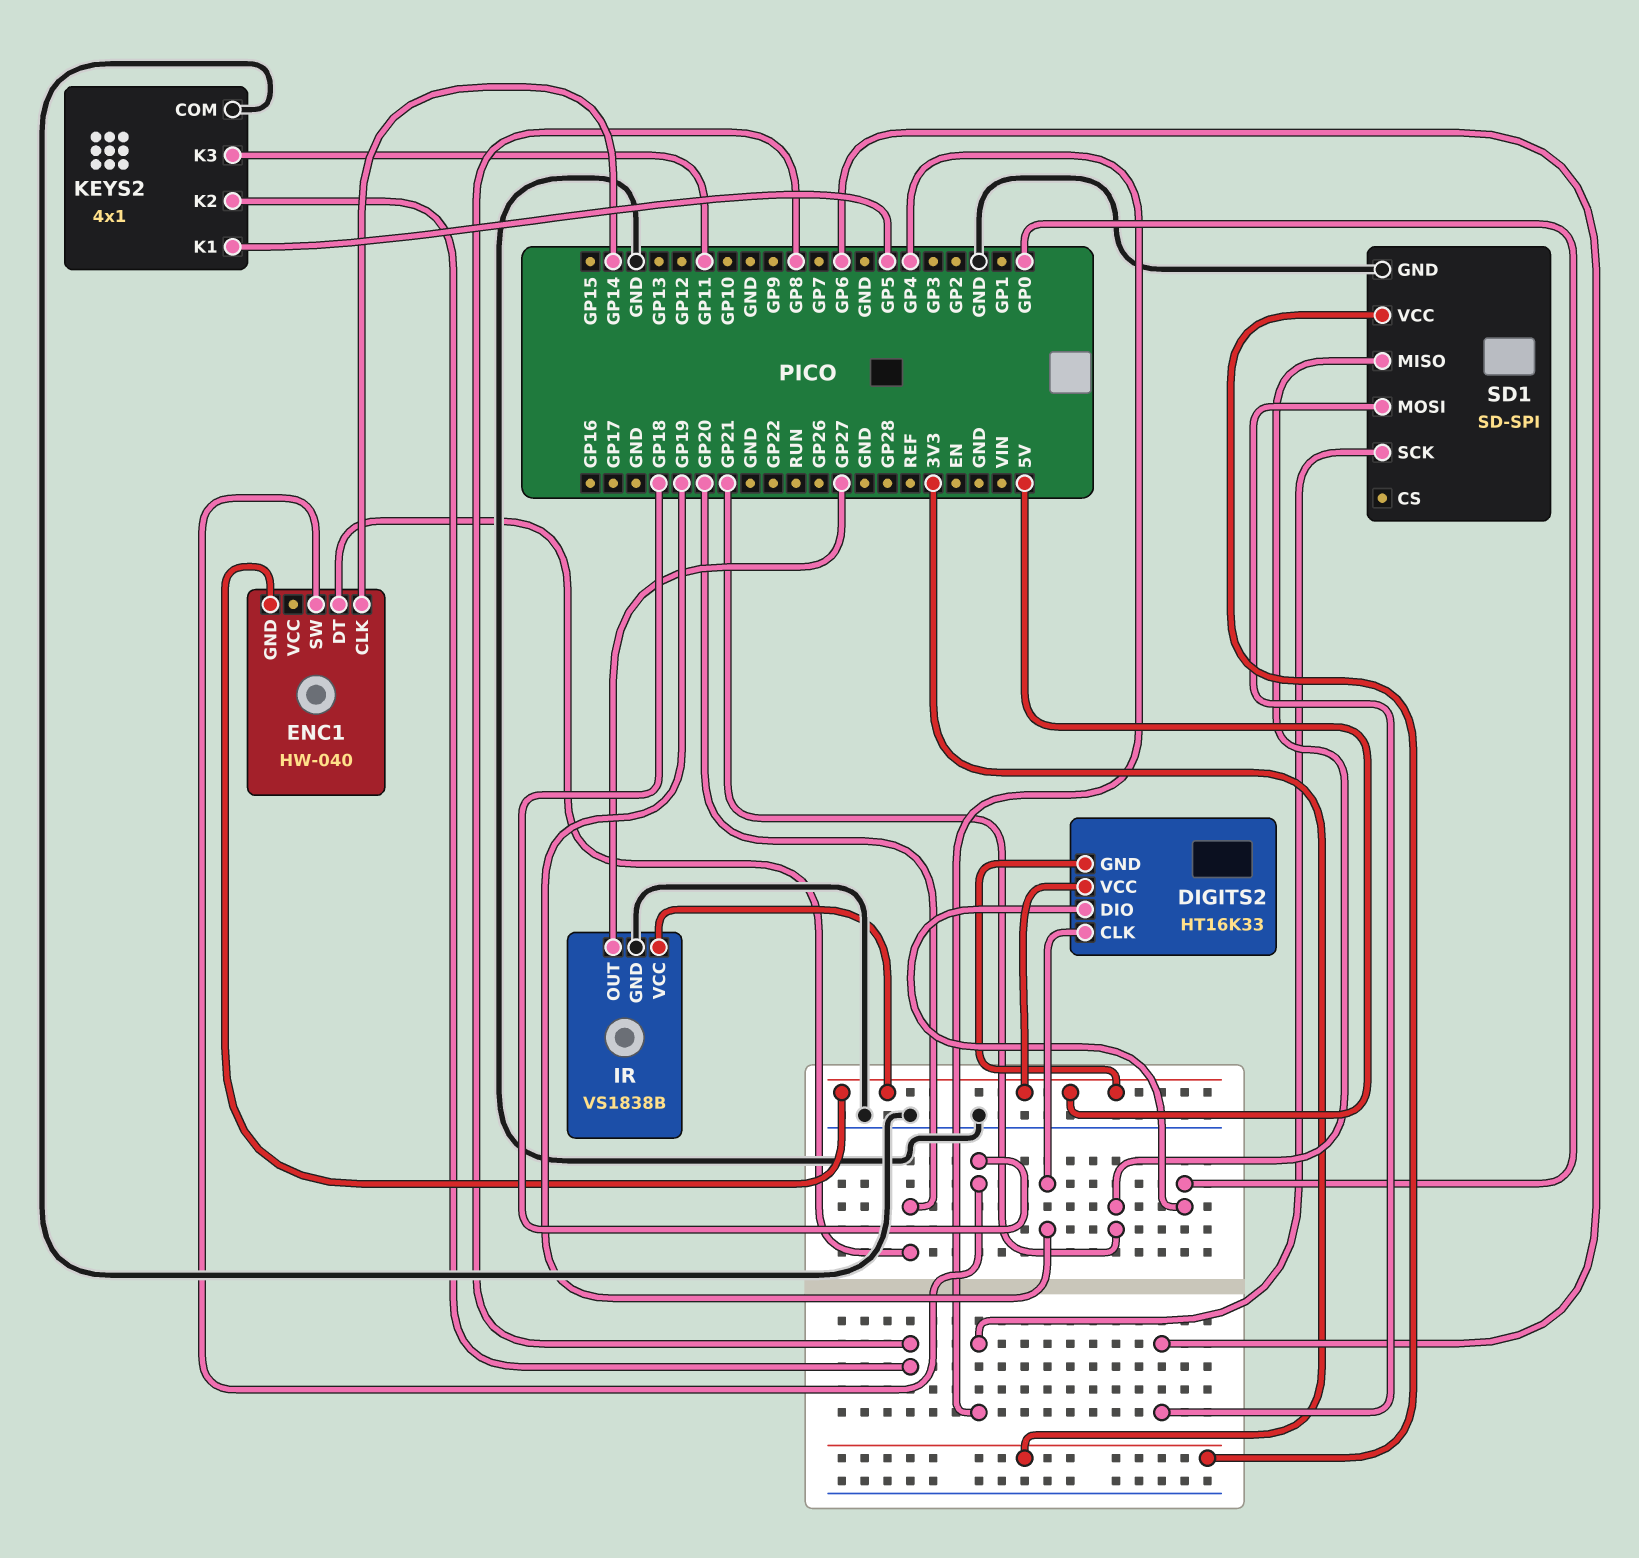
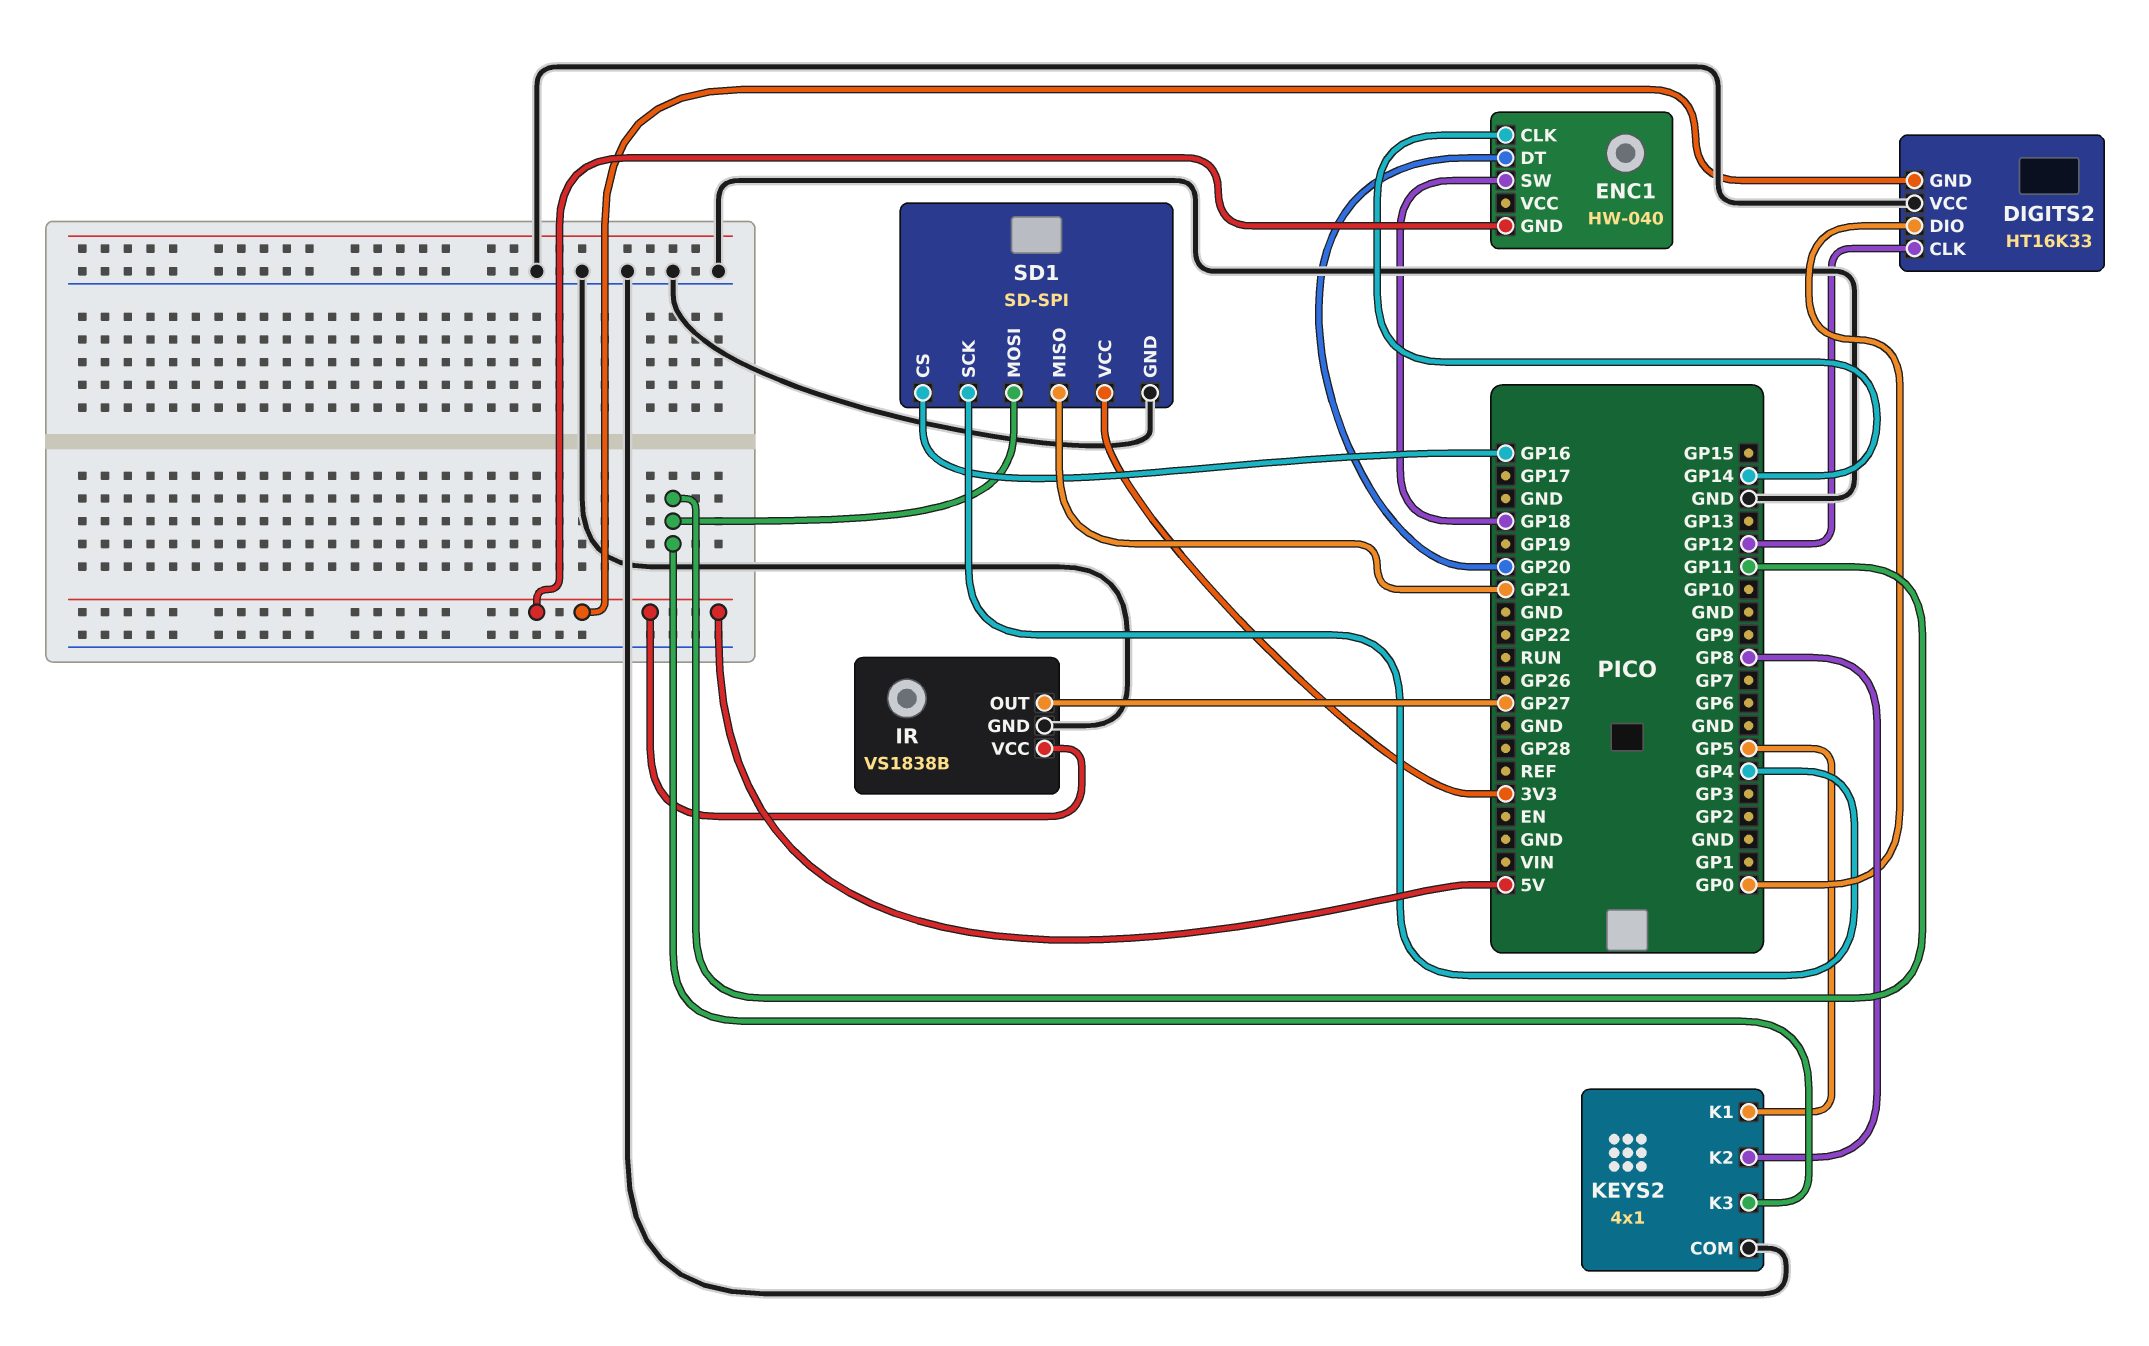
DIGITS2 pin CLK: GP19 -> GP12
DIGITS2 pin VCC: 5V -> GND
SD1 pin CS: none -> GP16
SD1 pin MOSI: GP6 -> GP11

